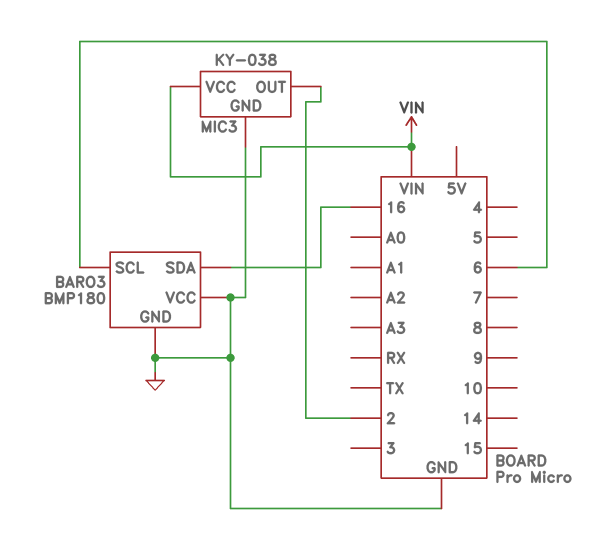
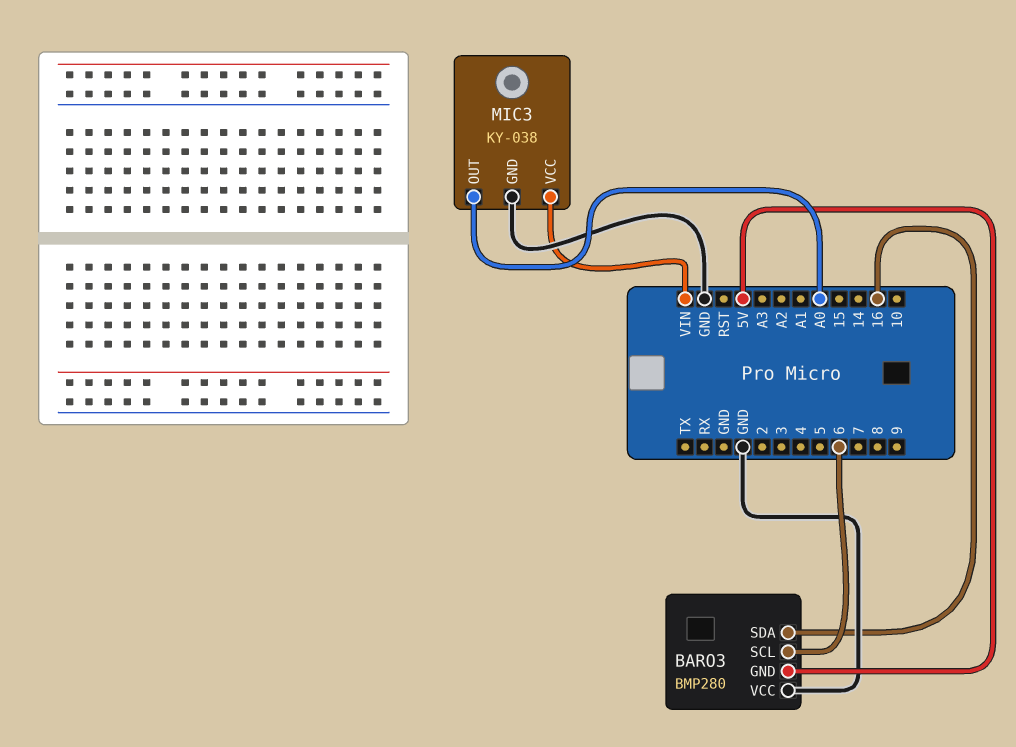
BARO3: BMP180 -> BMP280
BARO3 pin GND: GND -> 5V
MIC3 pin OUT: 2 -> A0

